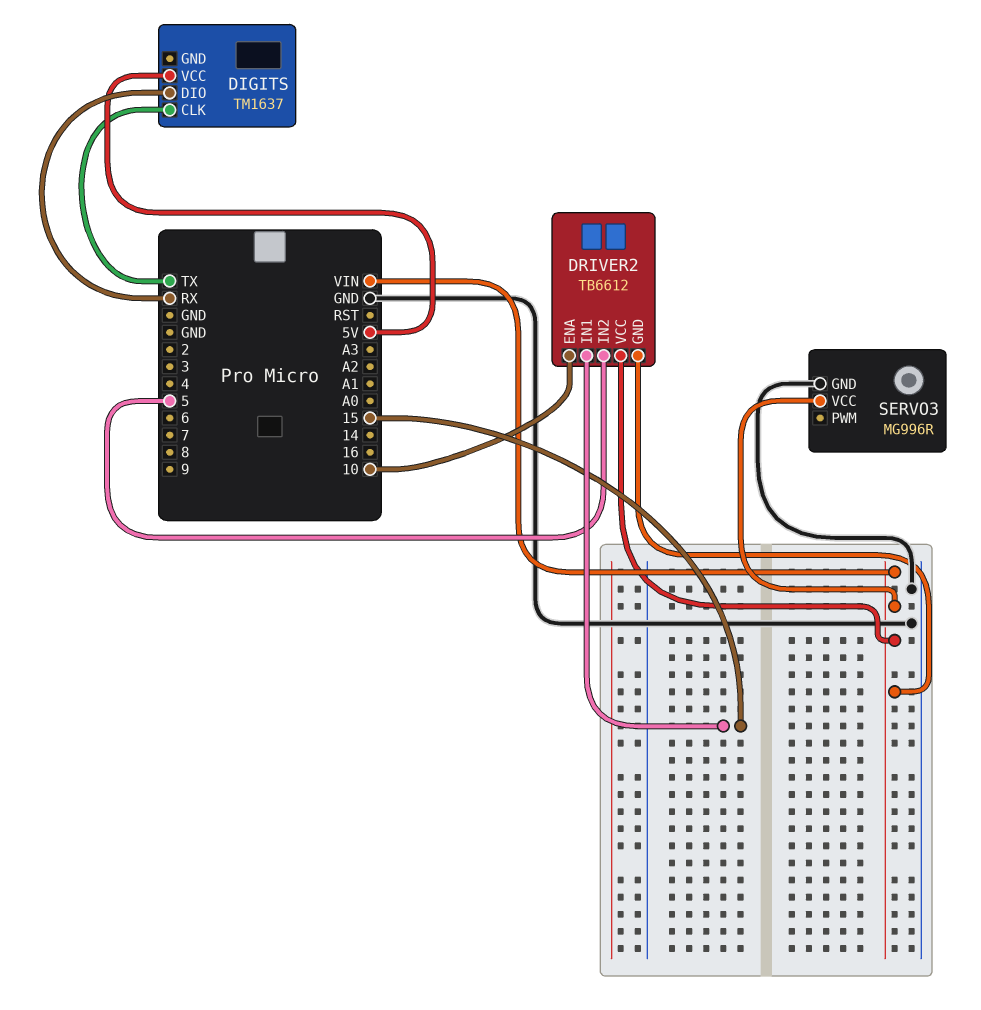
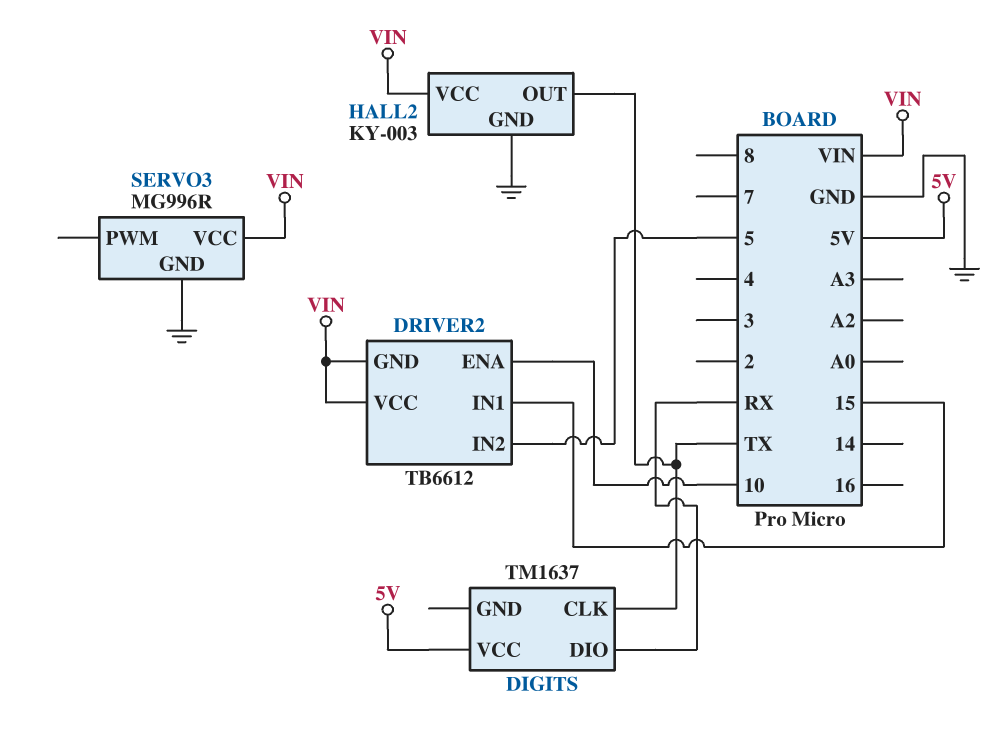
HALL2: none -> KY-003
HALL2 pin GND: none -> GND
HALL2 pin OUT: none -> TX
HALL2 pin VCC: none -> VIN

